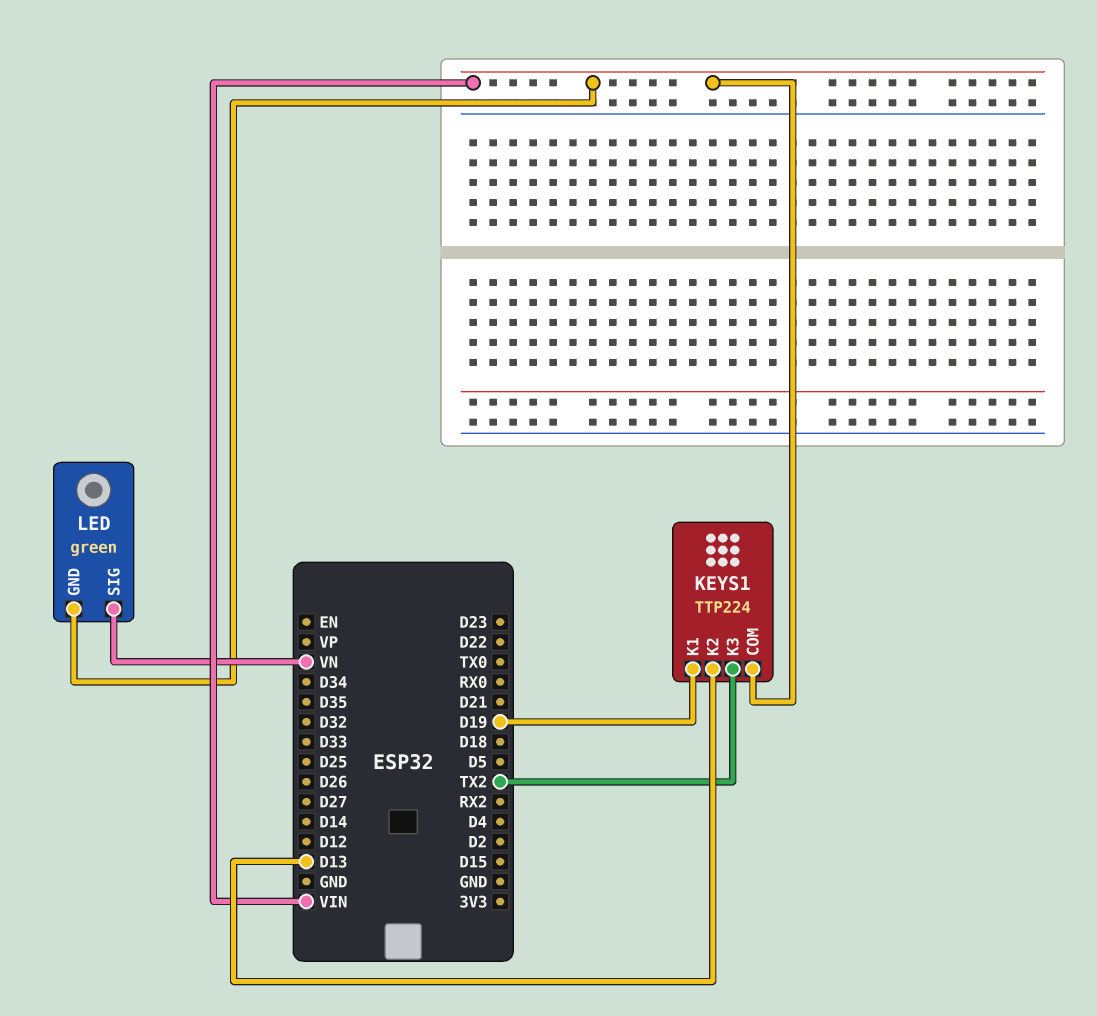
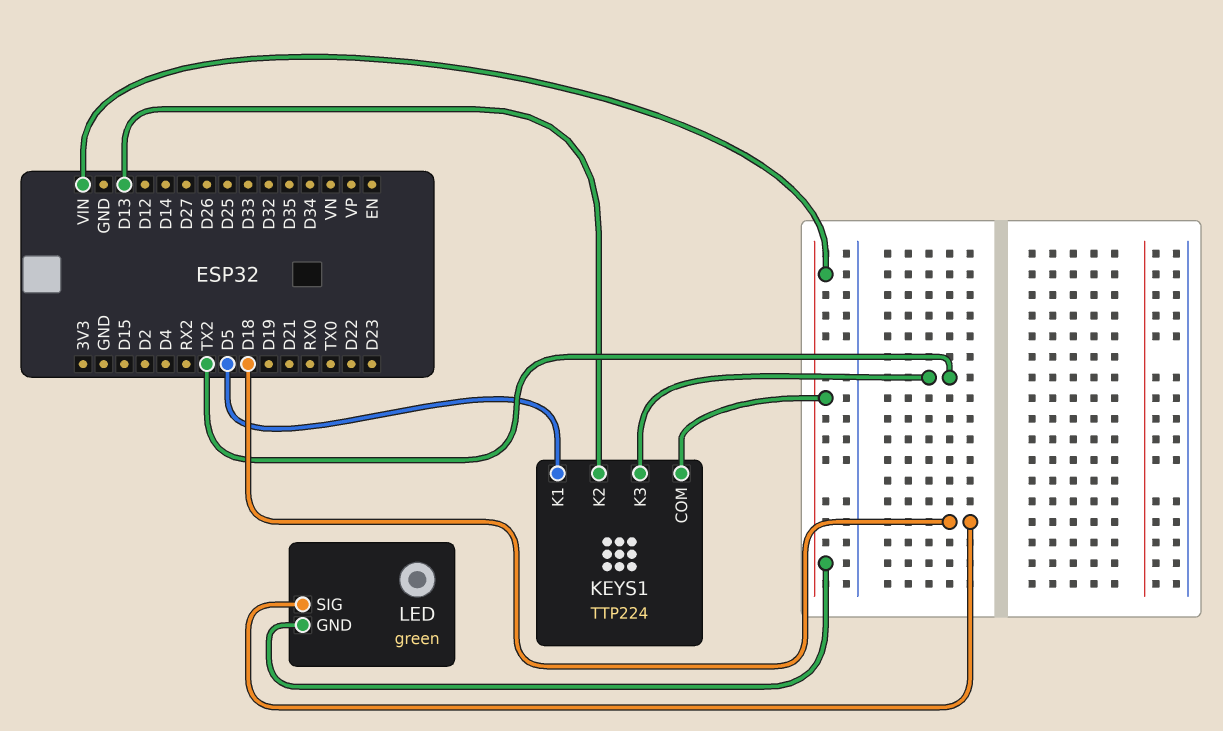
KEYS1 pin K1: D19 -> D5
LED pin SIG: VN -> D18

